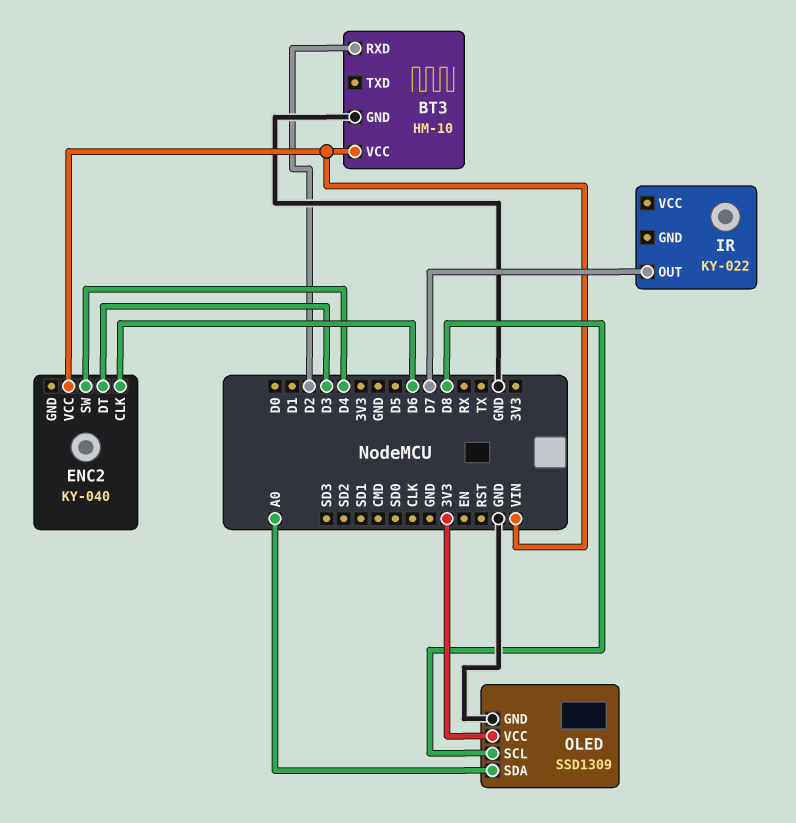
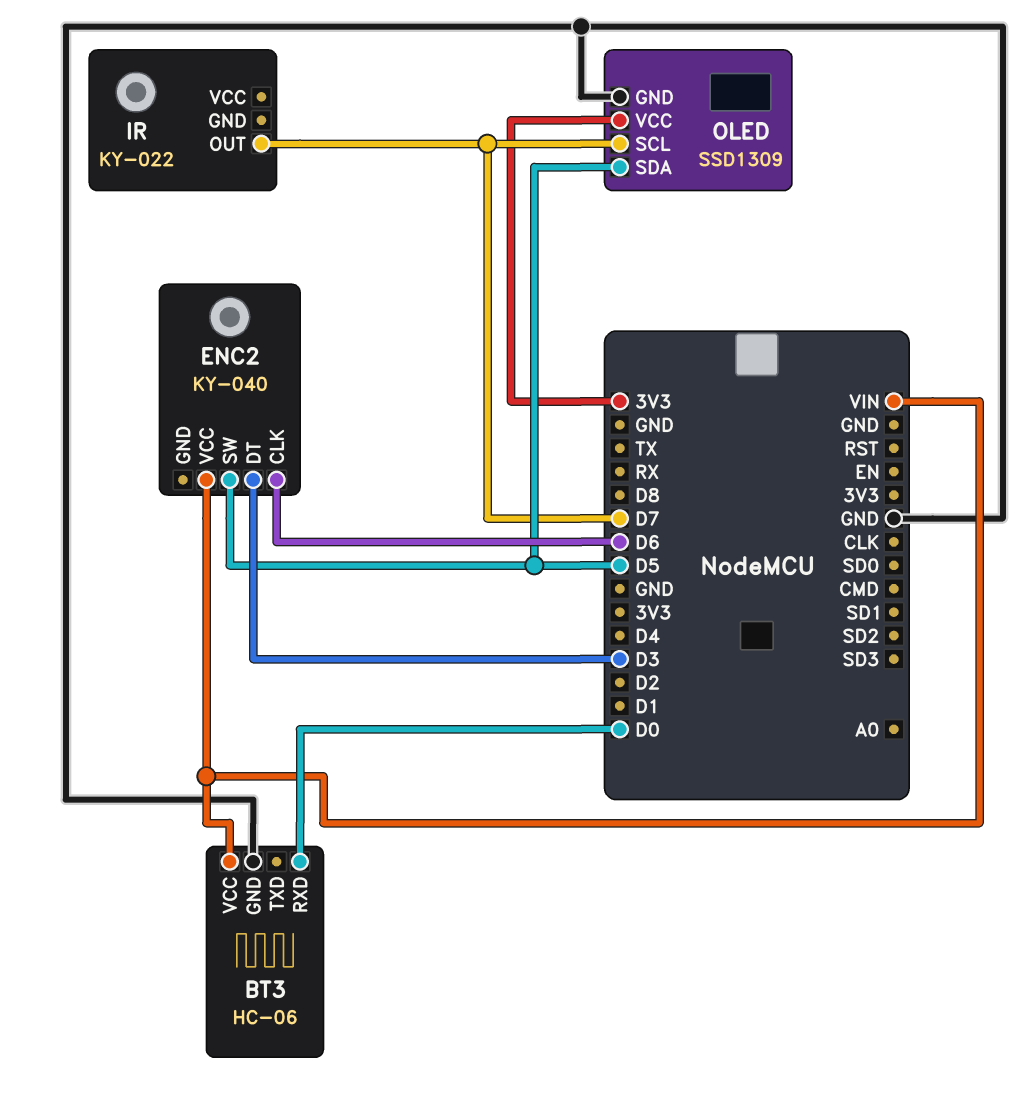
BT3: HM-10 -> HC-06
BT3 pin RXD: D2 -> D0
ENC2 pin SW: D4 -> D5
OLED pin SCL: D8 -> D7
OLED pin SDA: A0 -> D5

